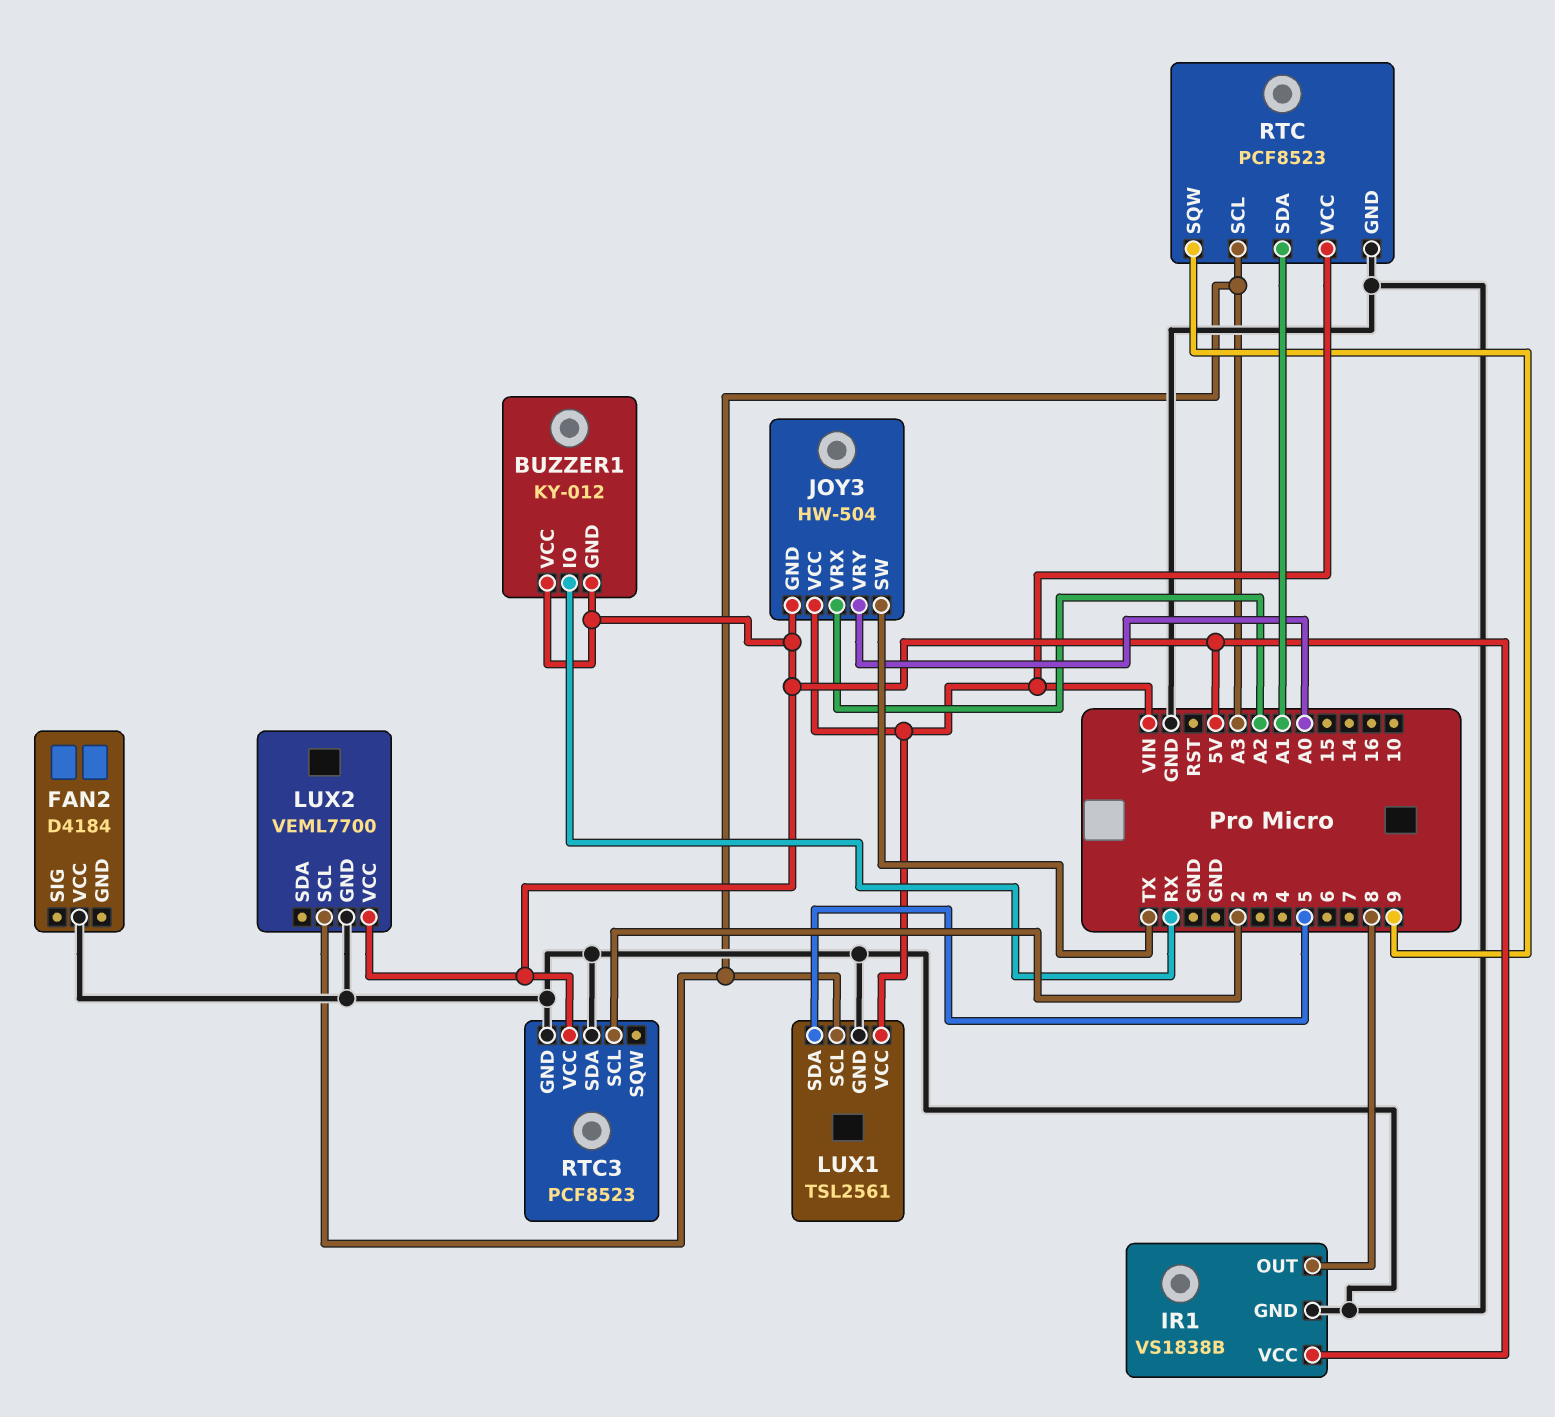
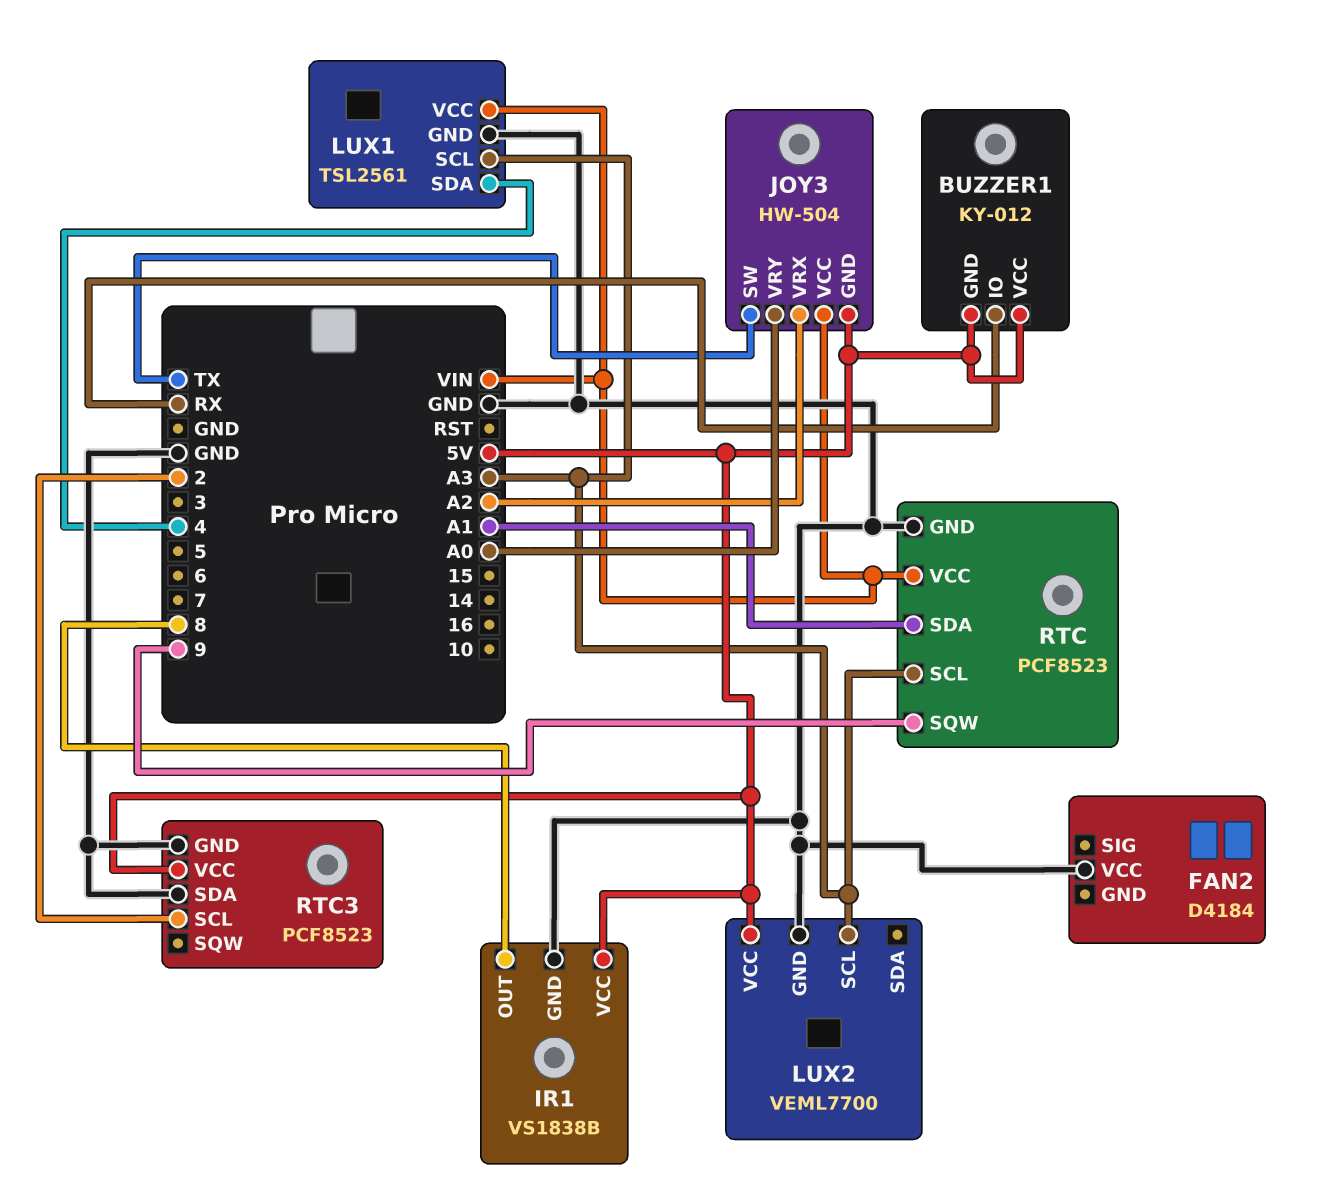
LUX1 pin SDA: 5 -> 4

